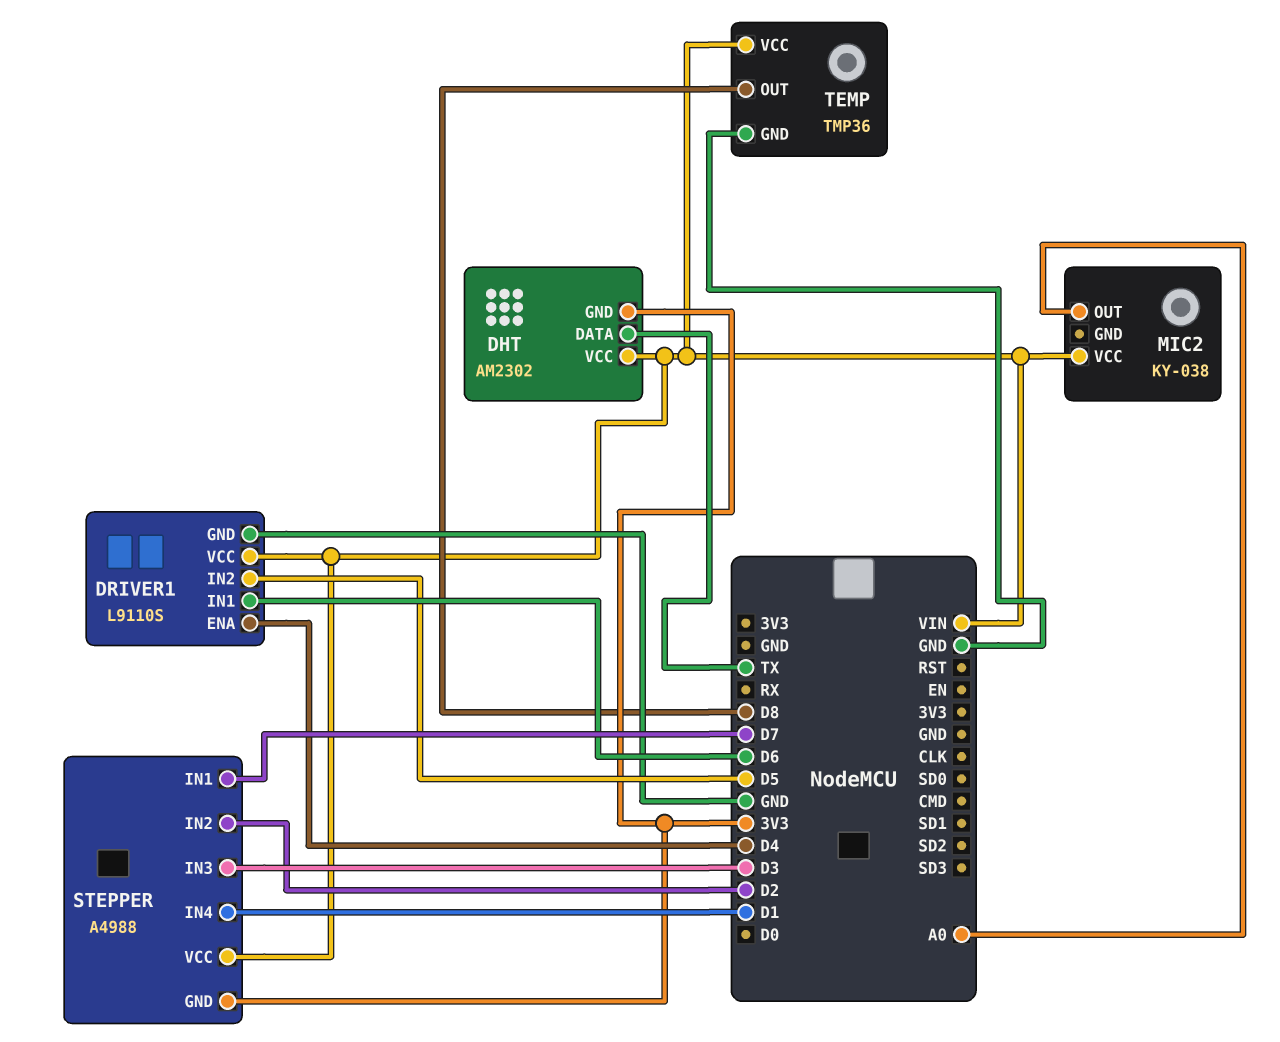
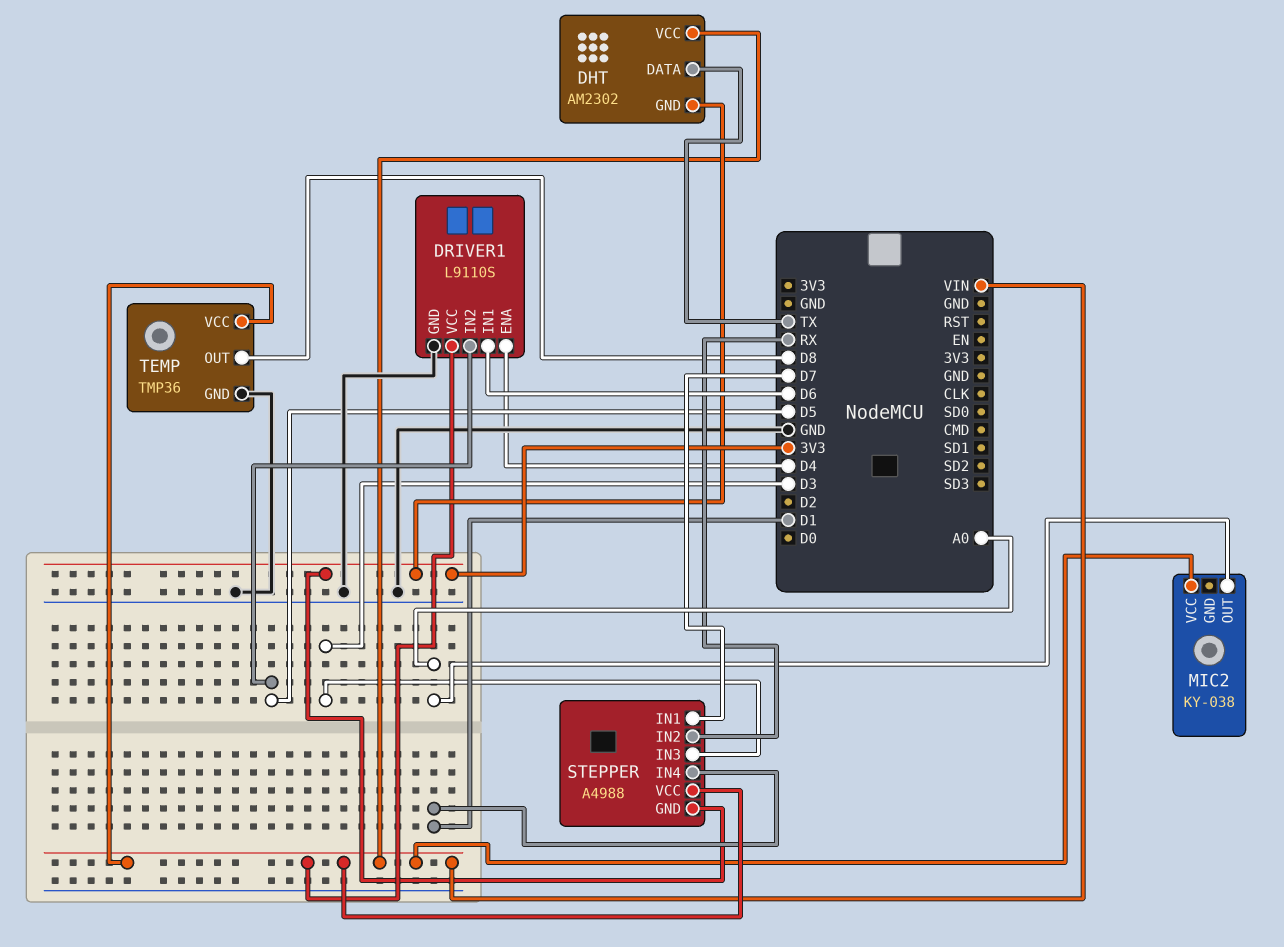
STEPPER pin IN2: D2 -> RX

